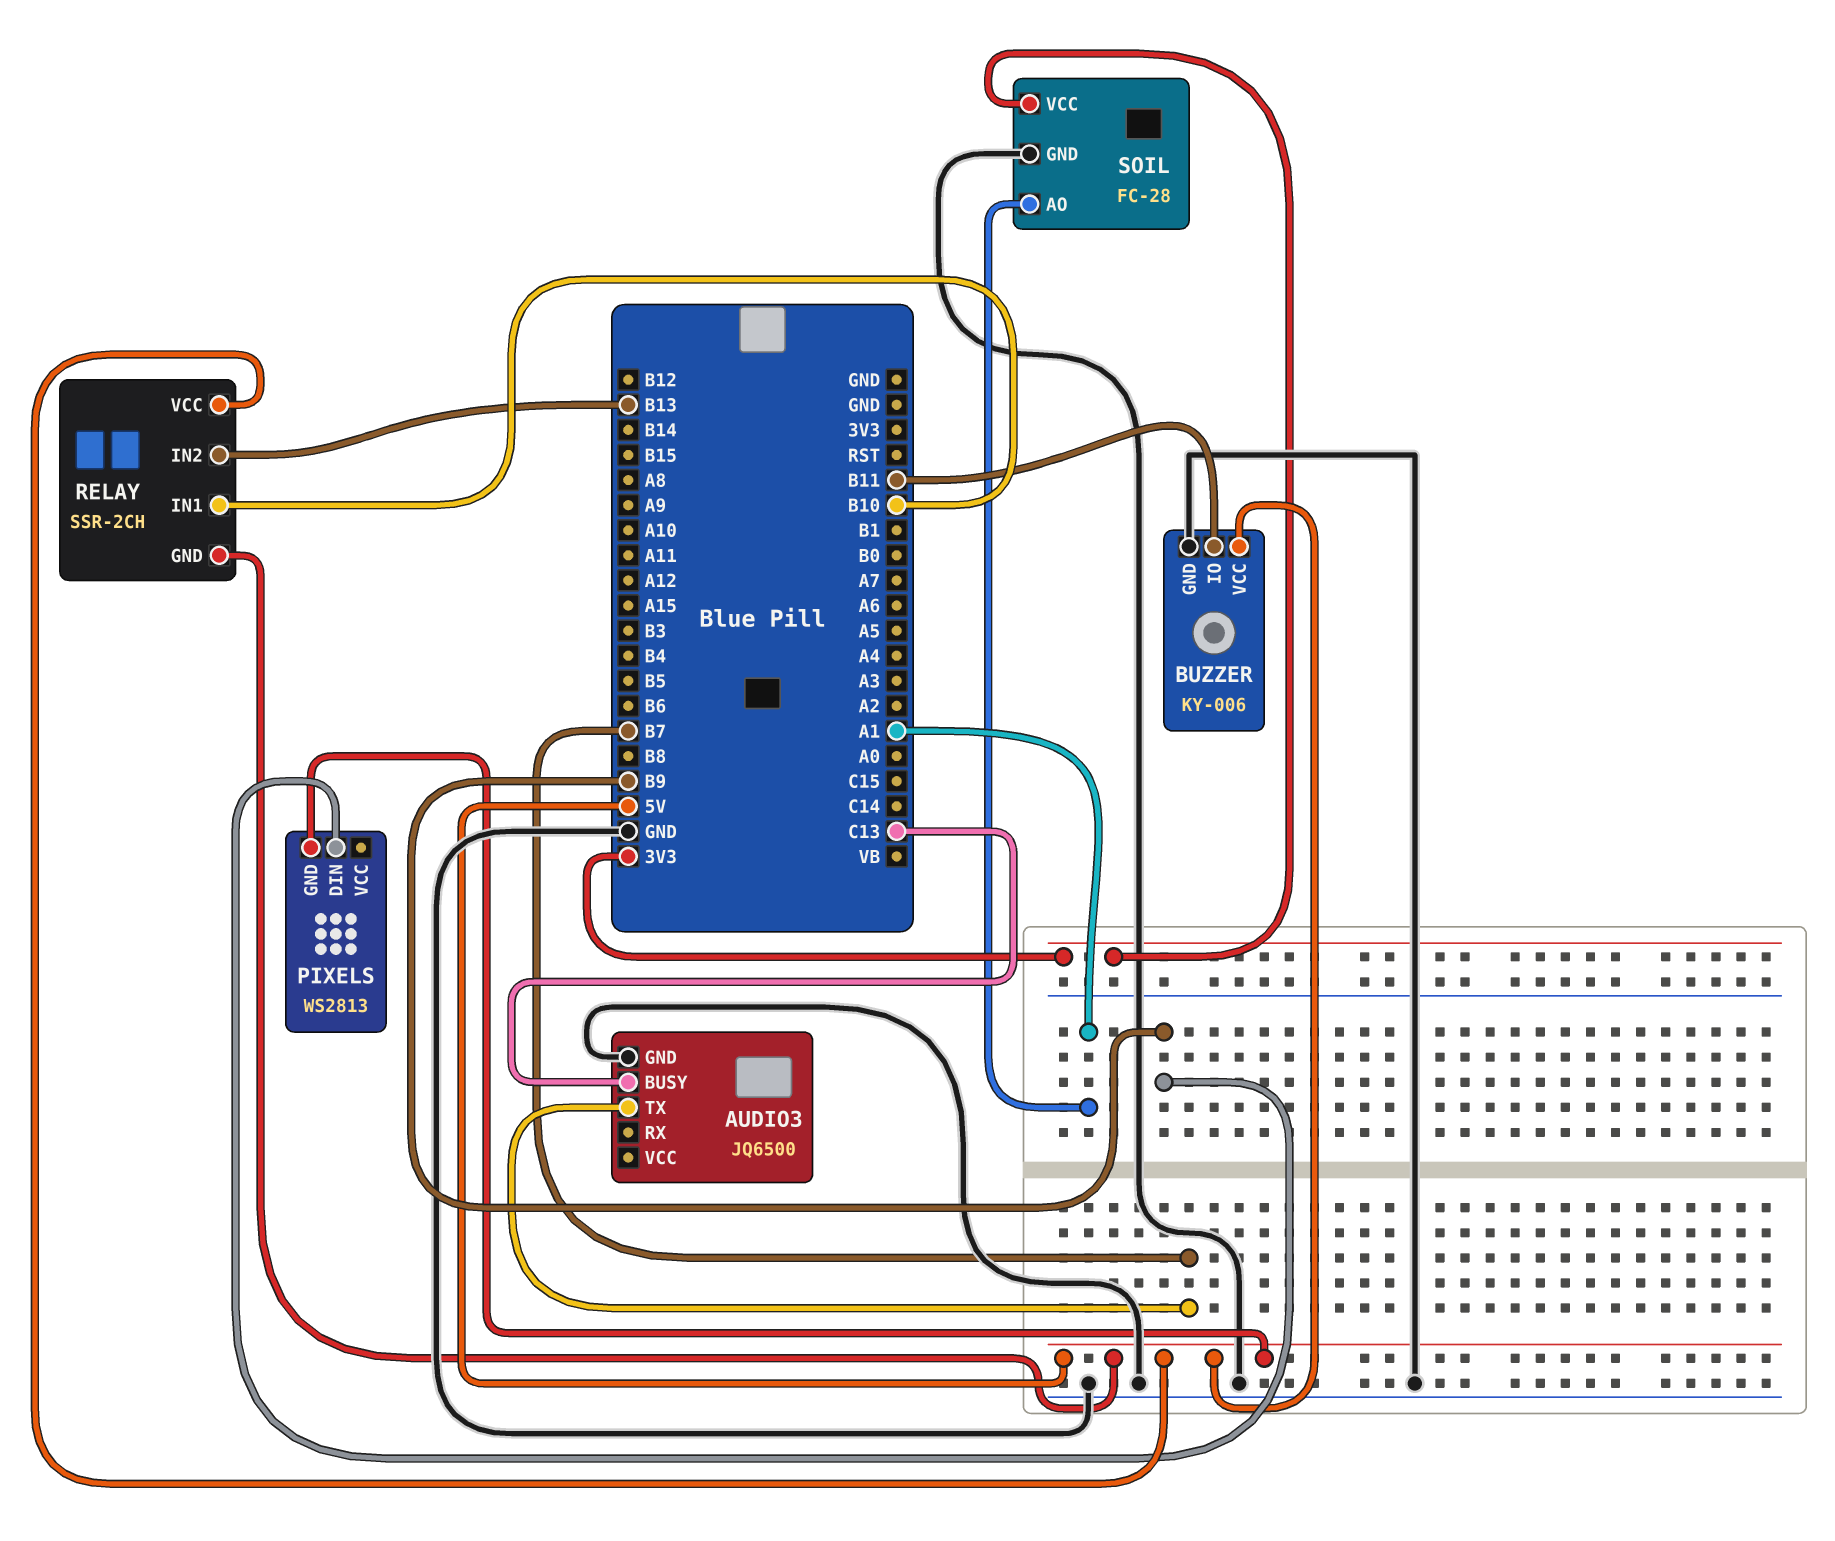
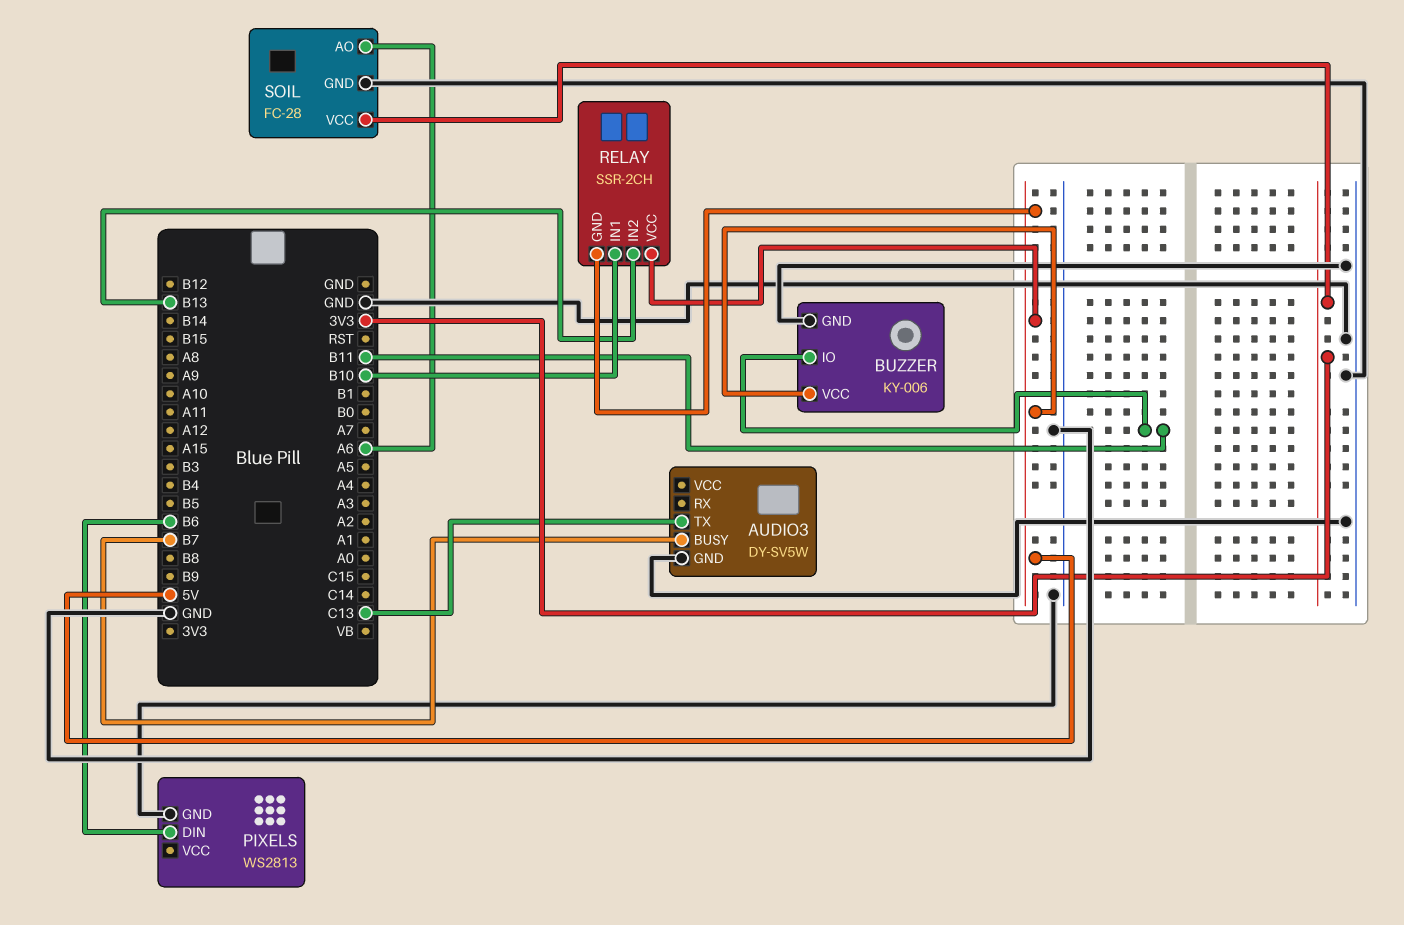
AUDIO3: JQ6500 -> DY-SV5W
AUDIO3 pin BUSY: C13 -> B7
AUDIO3 pin TX: B7 -> C13
PIXELS pin DIN: B9 -> B6
PIXELS pin GND: 5V -> GND
SOIL pin AO: A1 -> A6

